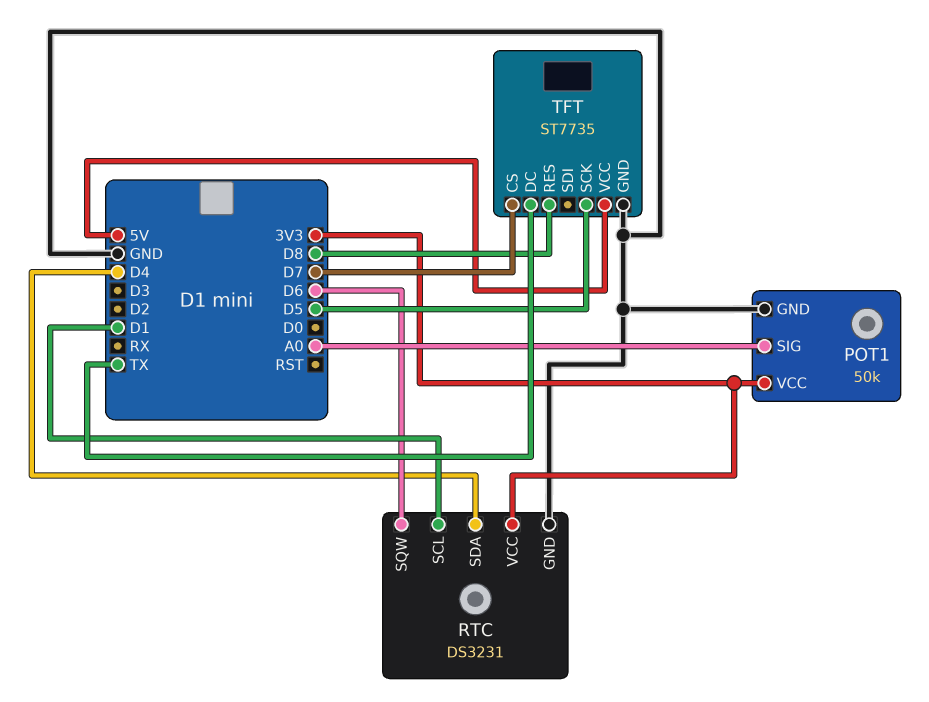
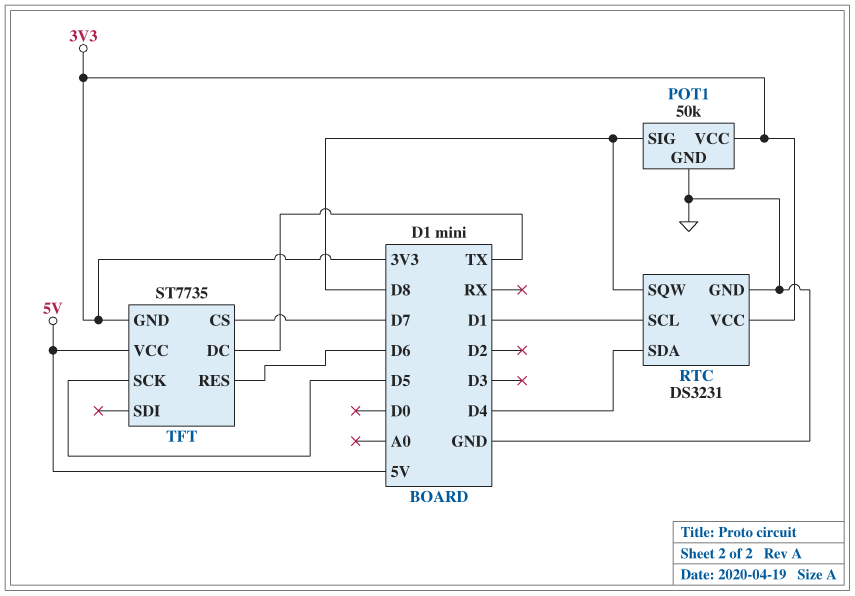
POT1 pin SIG: A0 -> D8
RTC pin SQW: D6 -> D8
TFT pin GND: GND -> 3V3
TFT pin RES: D8 -> D6

